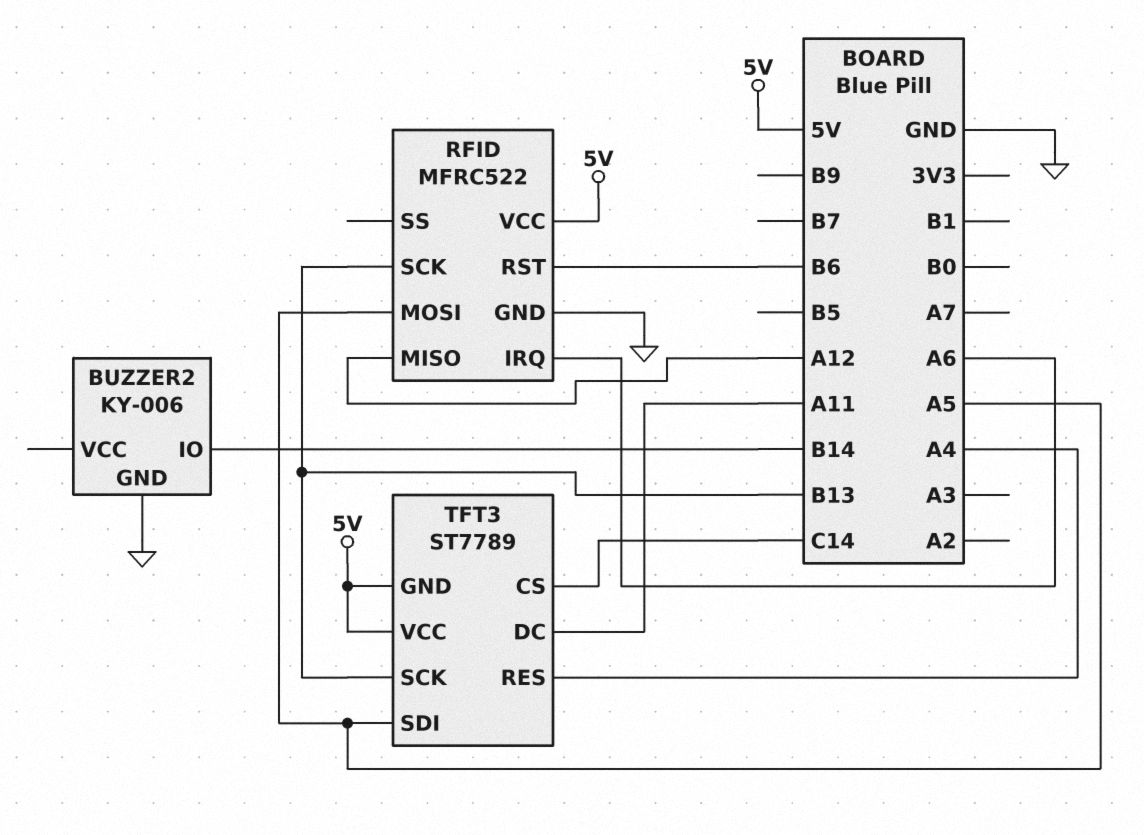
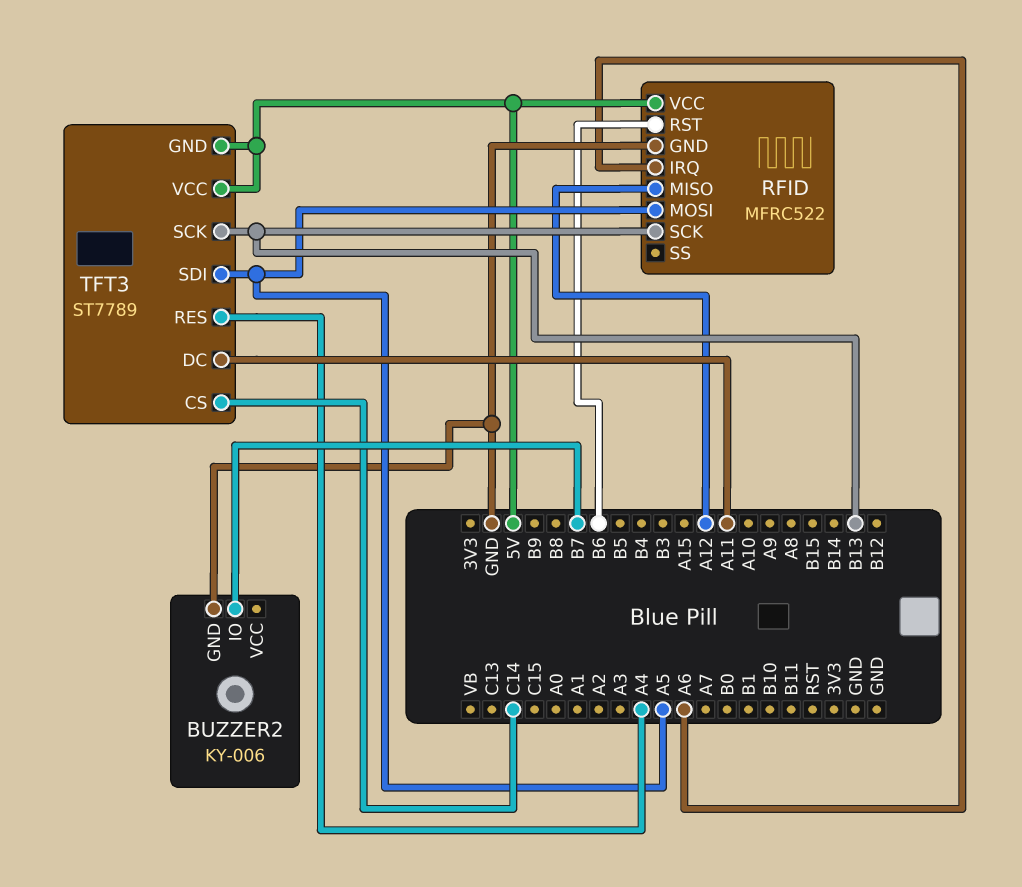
BUZZER2 pin IO: B14 -> B7

